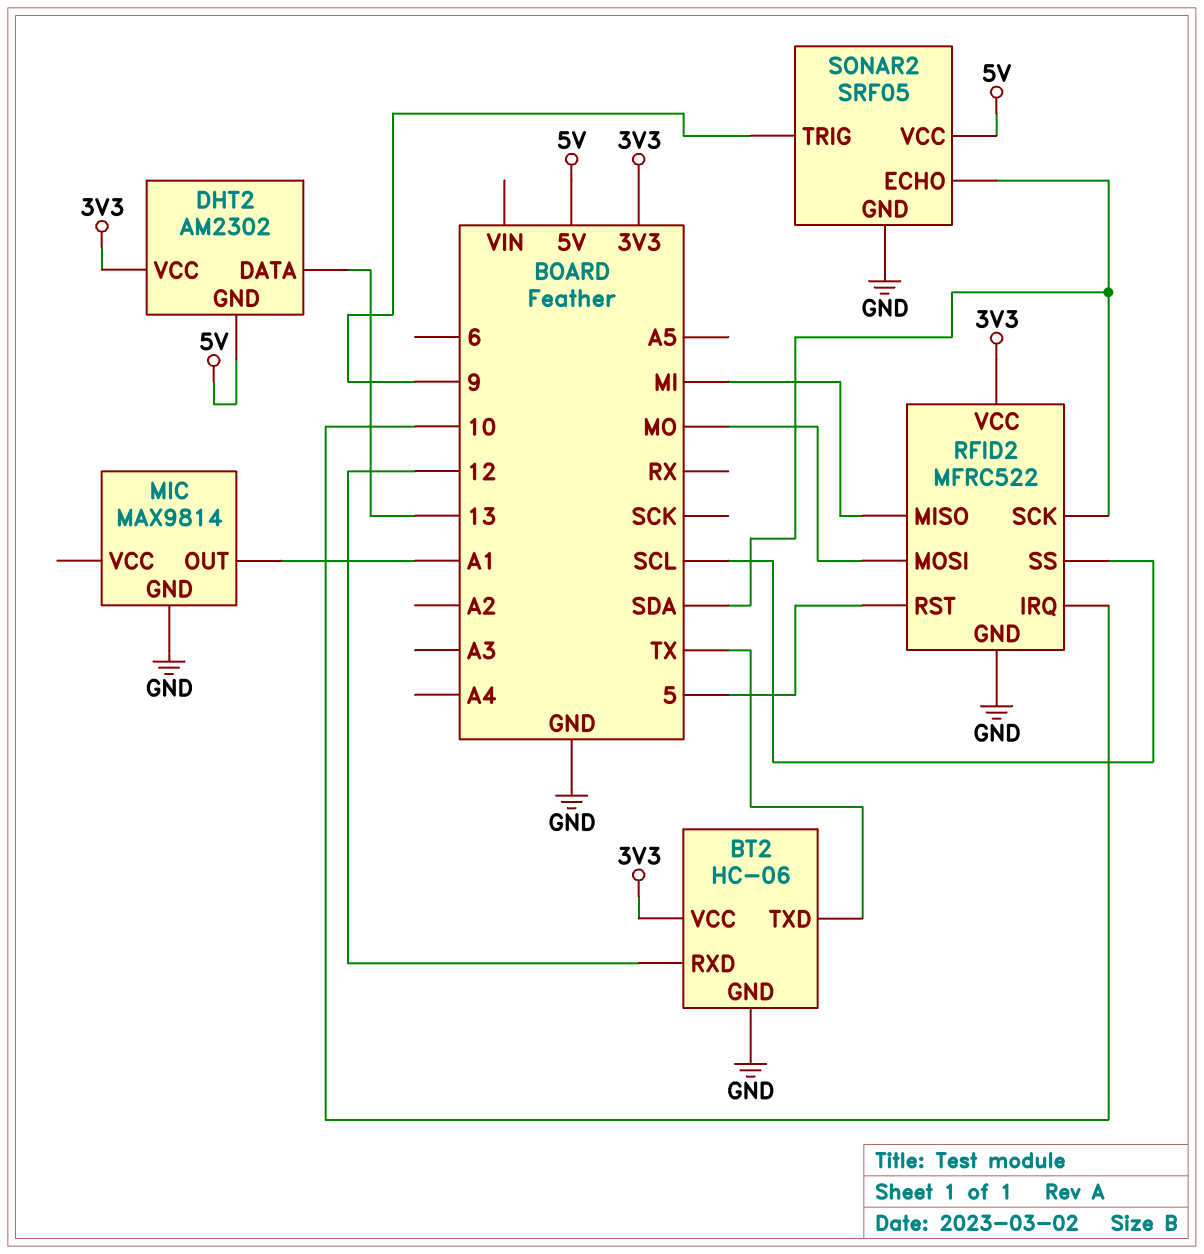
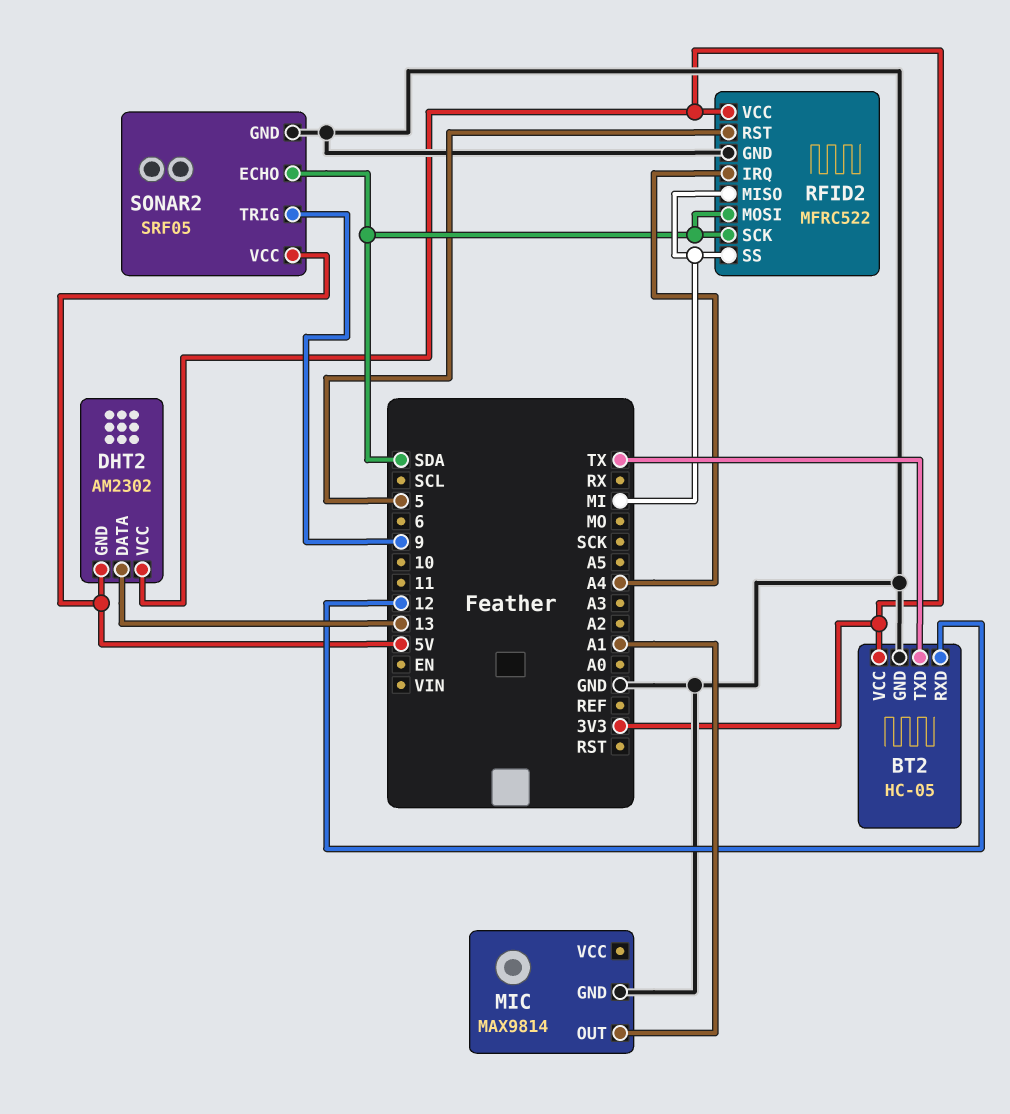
BT2: HC-06 -> HC-05
RFID2 pin IRQ: 10 -> A4
RFID2 pin MOSI: MO -> SDA
RFID2 pin SS: SCL -> MI

